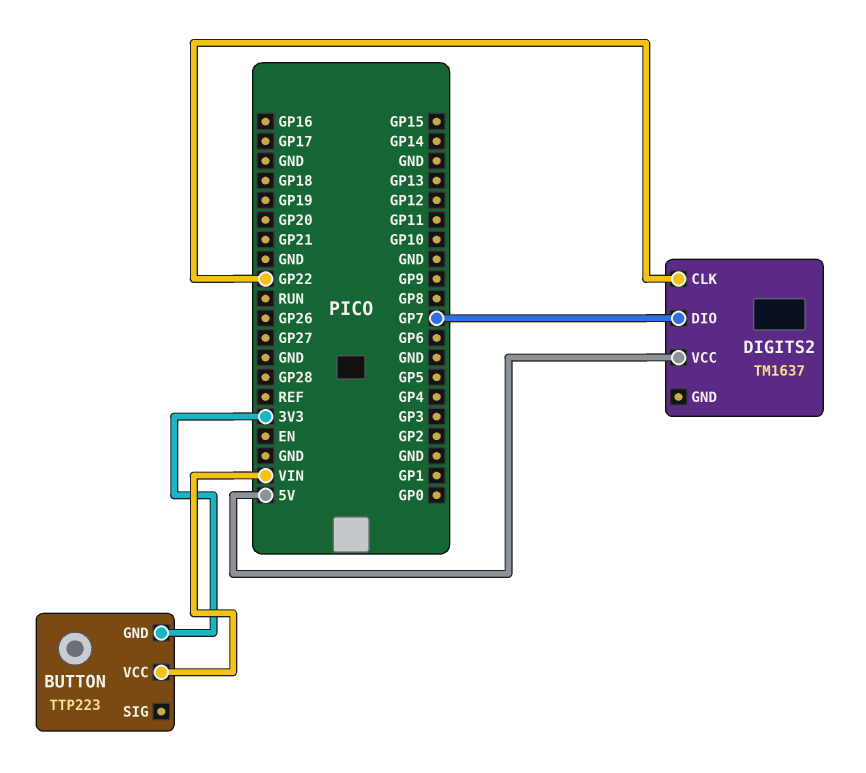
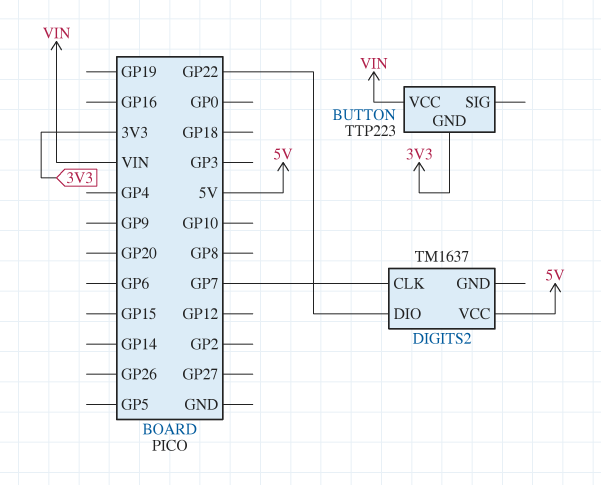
DIGITS2 pin CLK: GP22 -> GP7
DIGITS2 pin DIO: GP7 -> GP22

